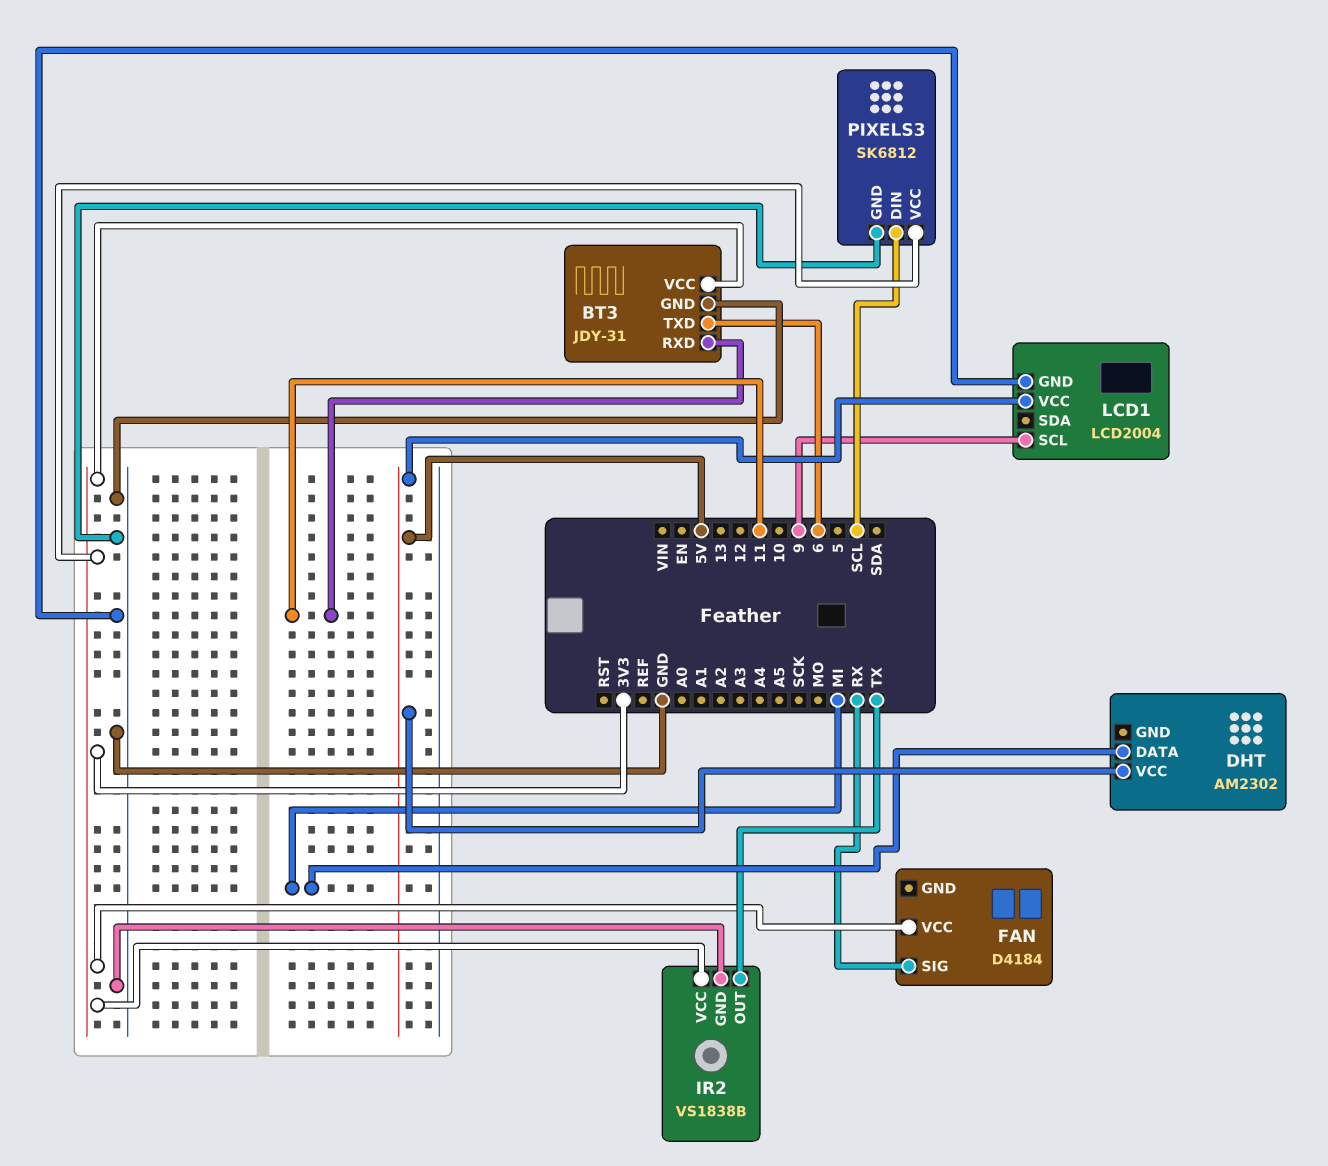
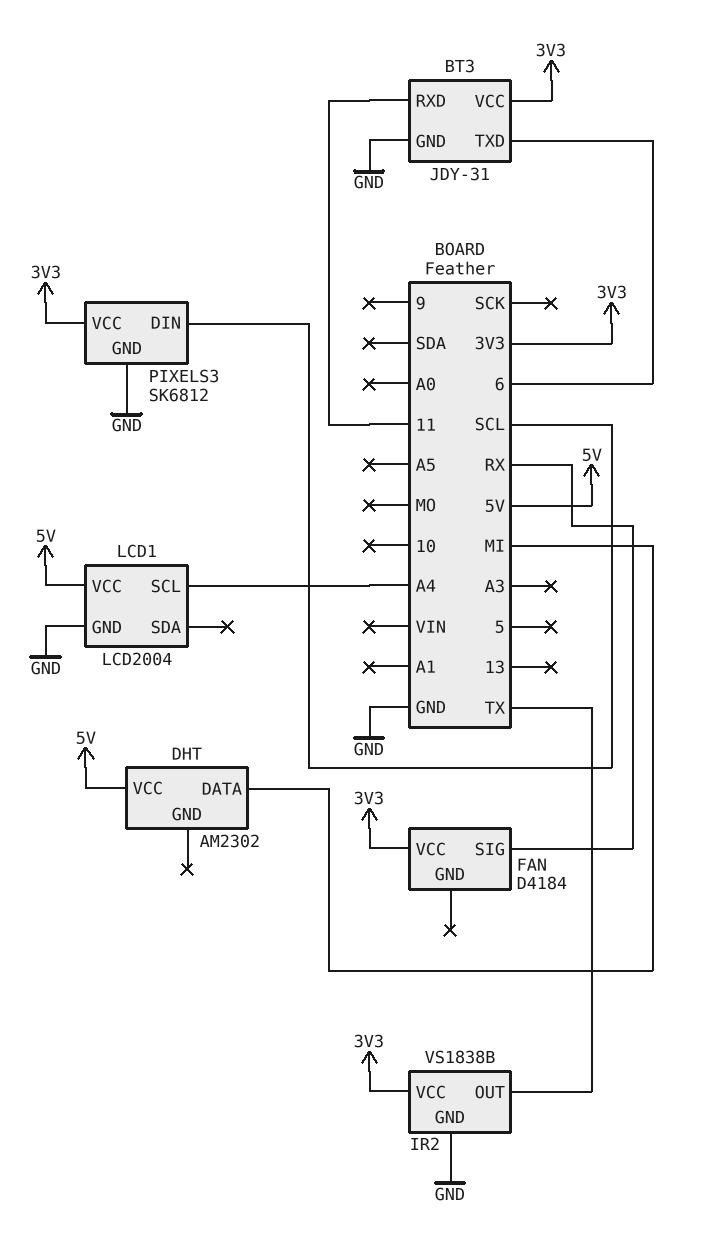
LCD1 pin SCL: 9 -> A4

